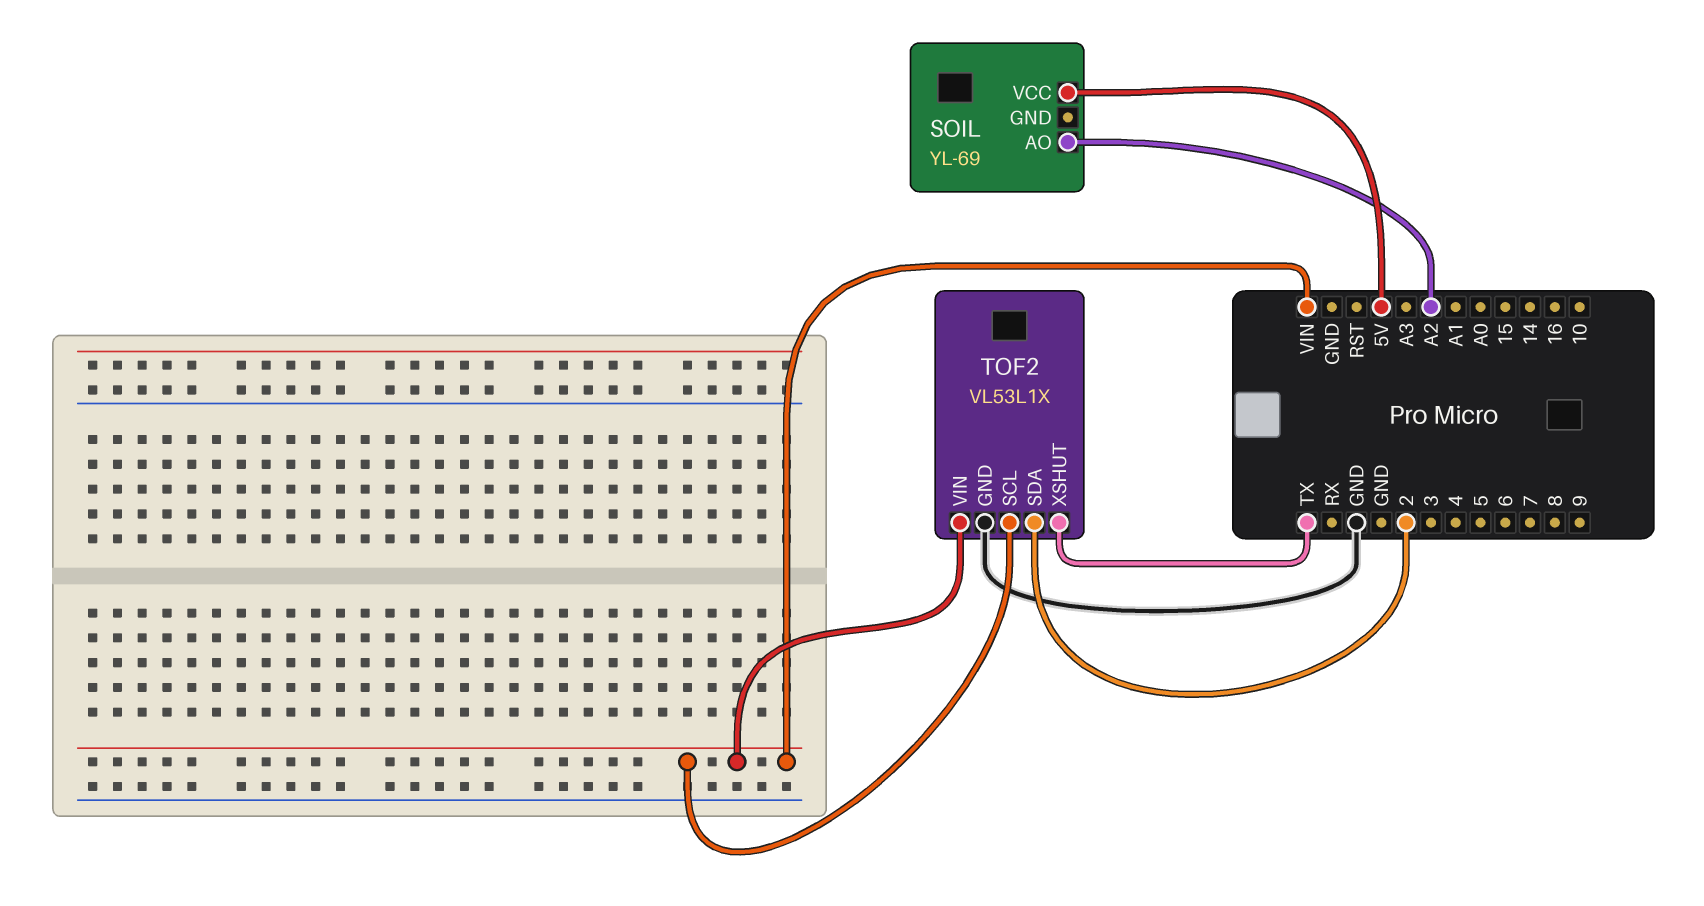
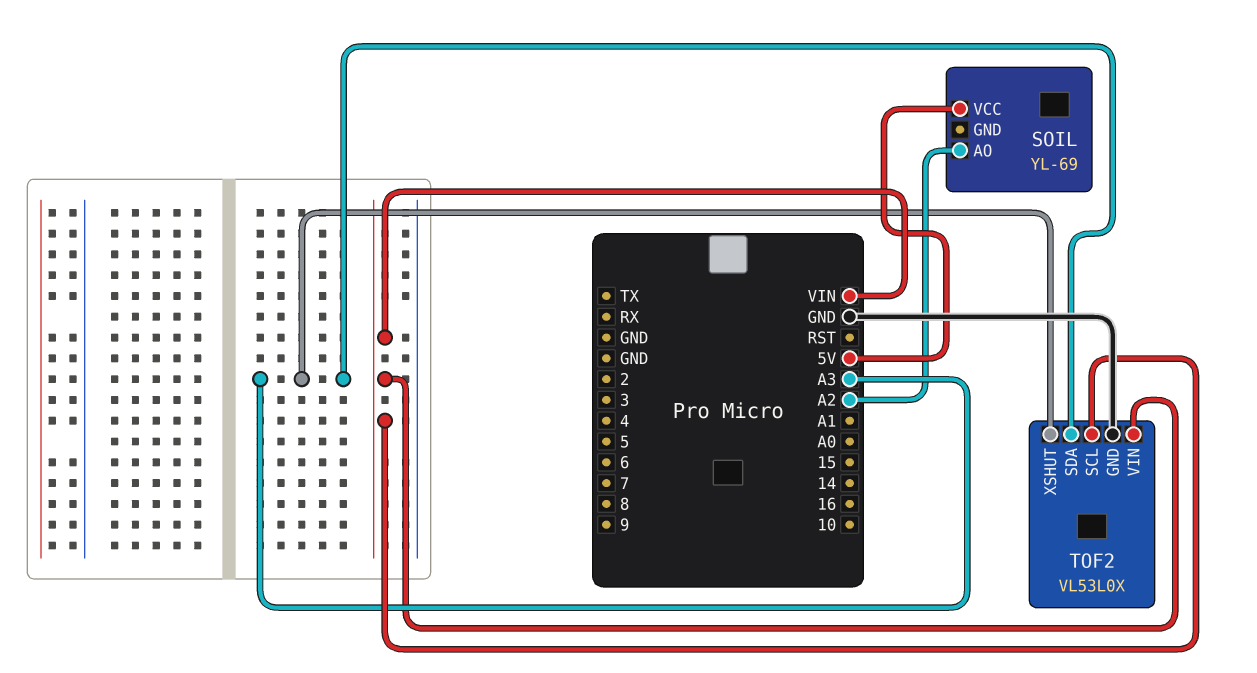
TOF2: VL53L1X -> VL53L0X
TOF2 pin SDA: 2 -> A3
TOF2 pin XSHUT: TX -> A3

